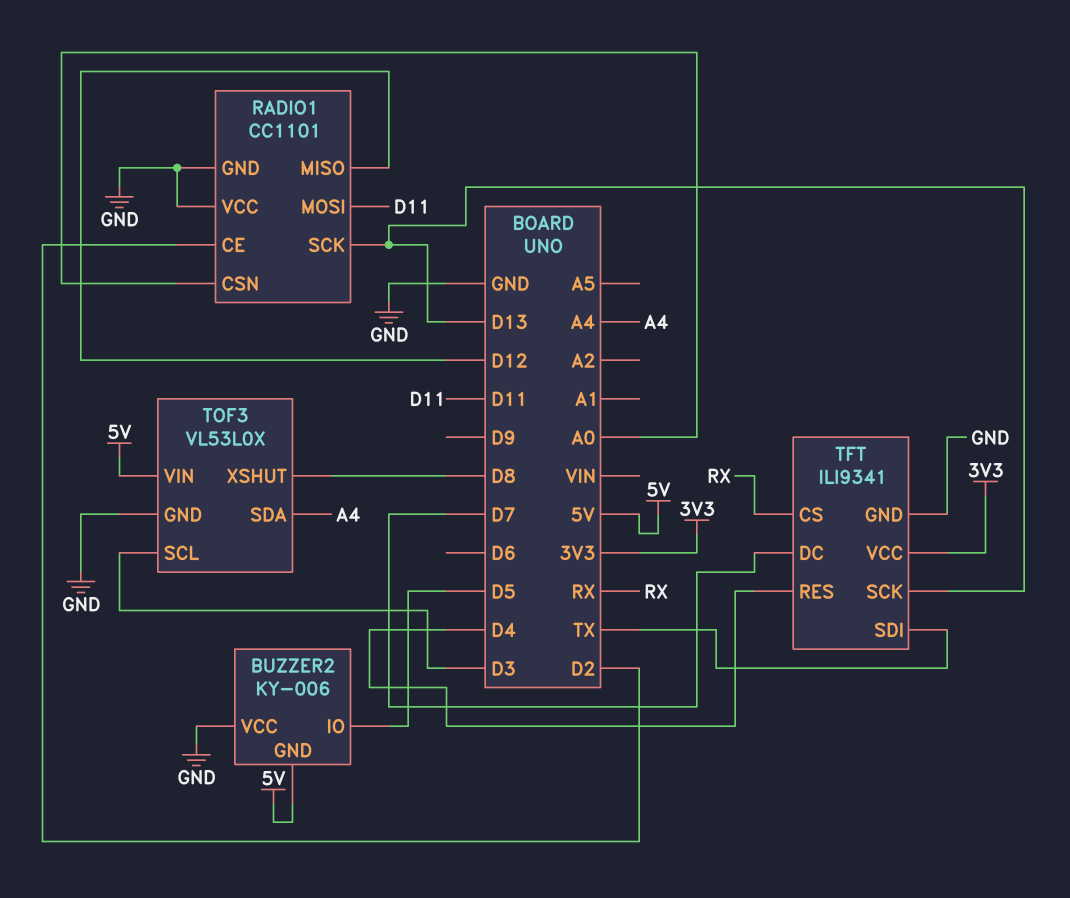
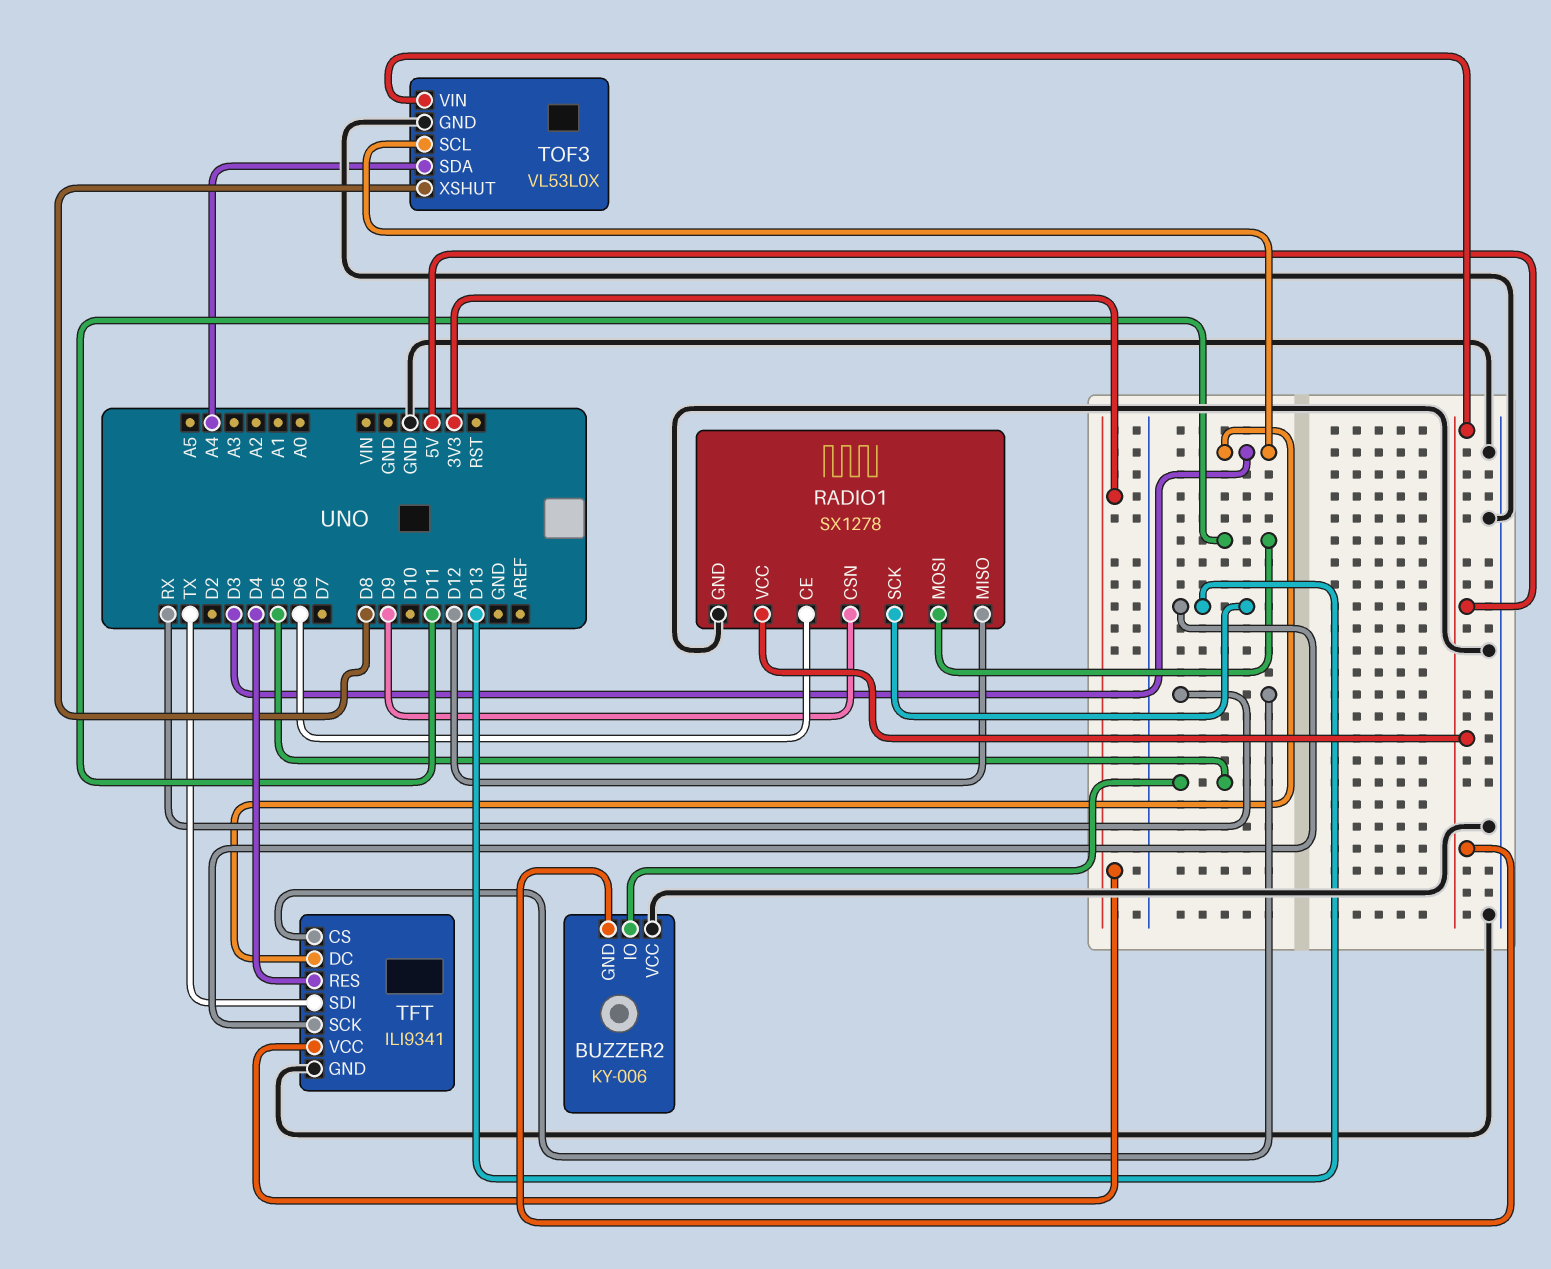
RADIO1: CC1101 -> SX1278
RADIO1 pin CE: D2 -> D6
RADIO1 pin CSN: A0 -> D9
RADIO1 pin VCC: GND -> 5V
TFT pin DC: D7 -> D3

